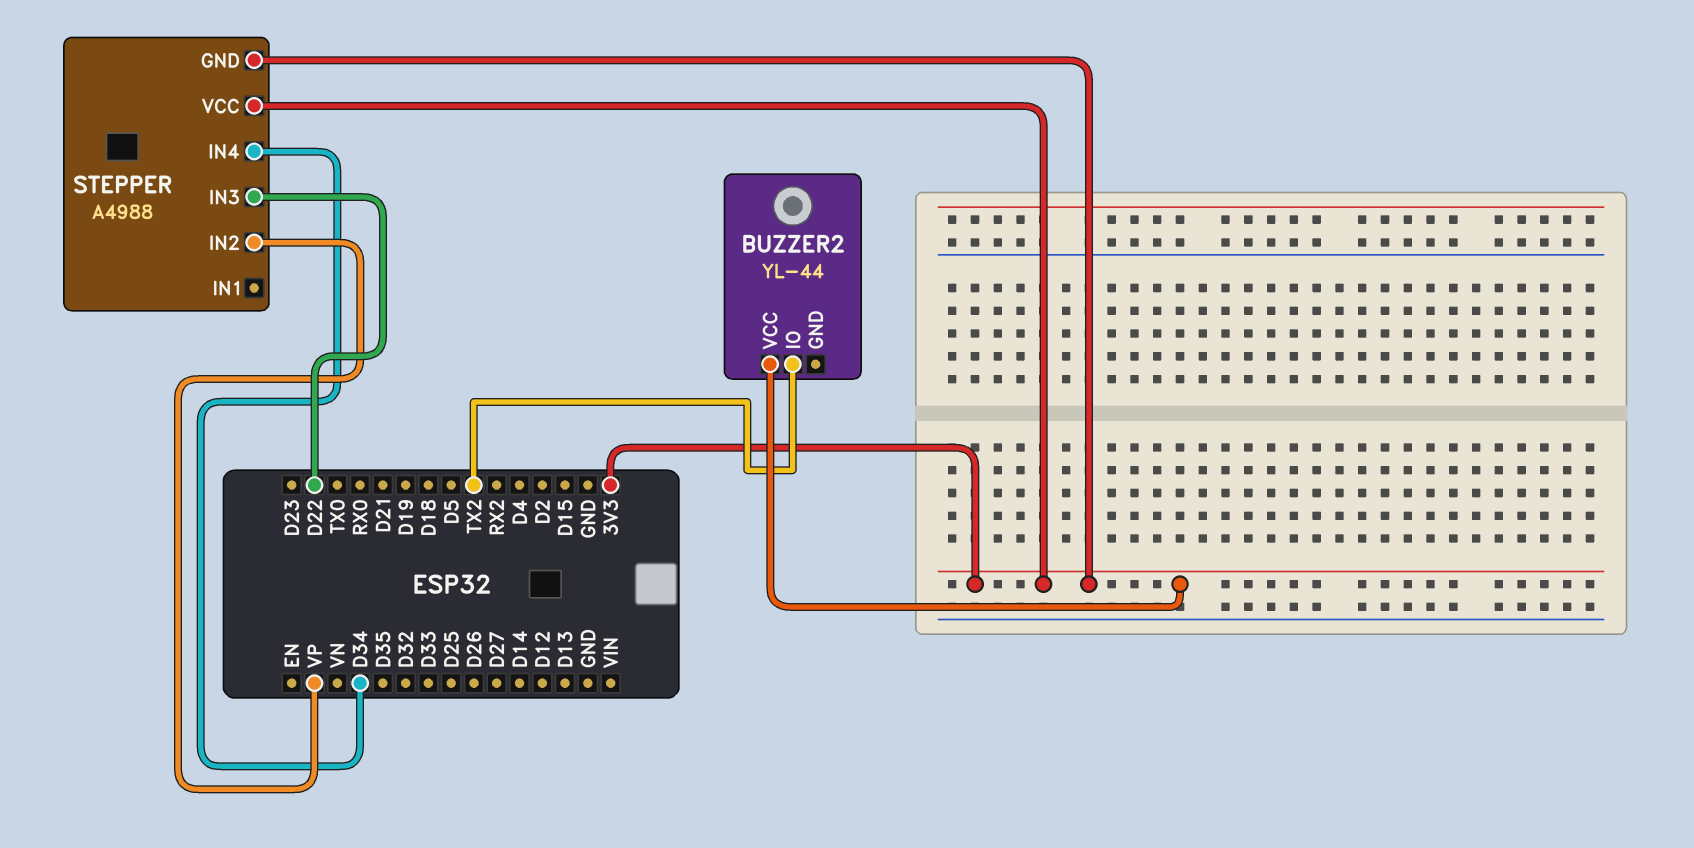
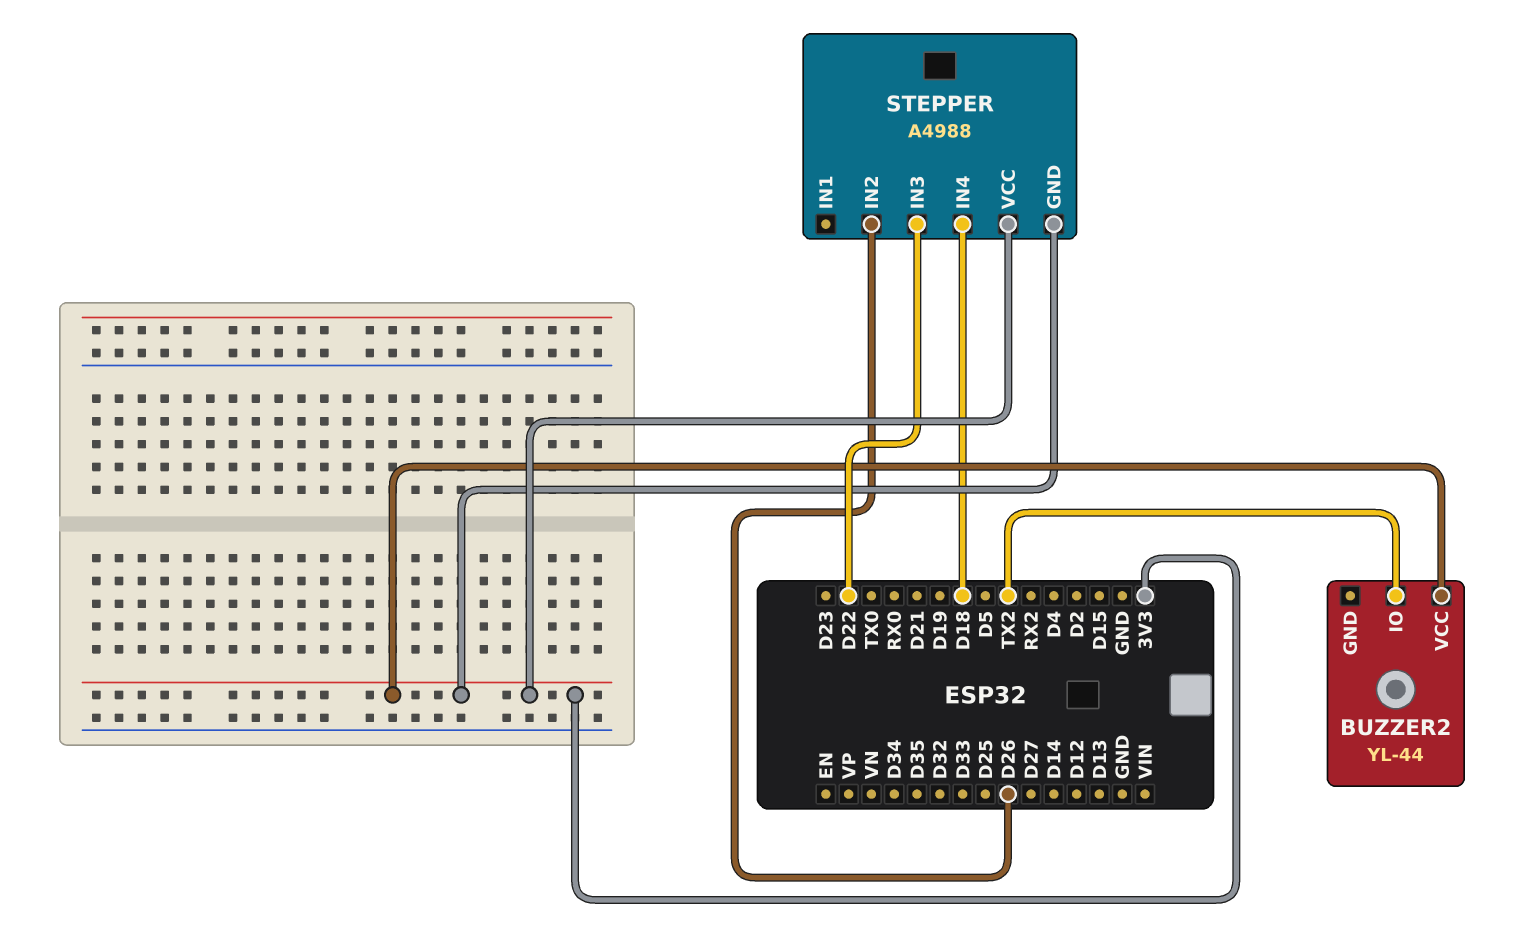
STEPPER pin IN2: VP -> D26
STEPPER pin IN4: D34 -> D18

